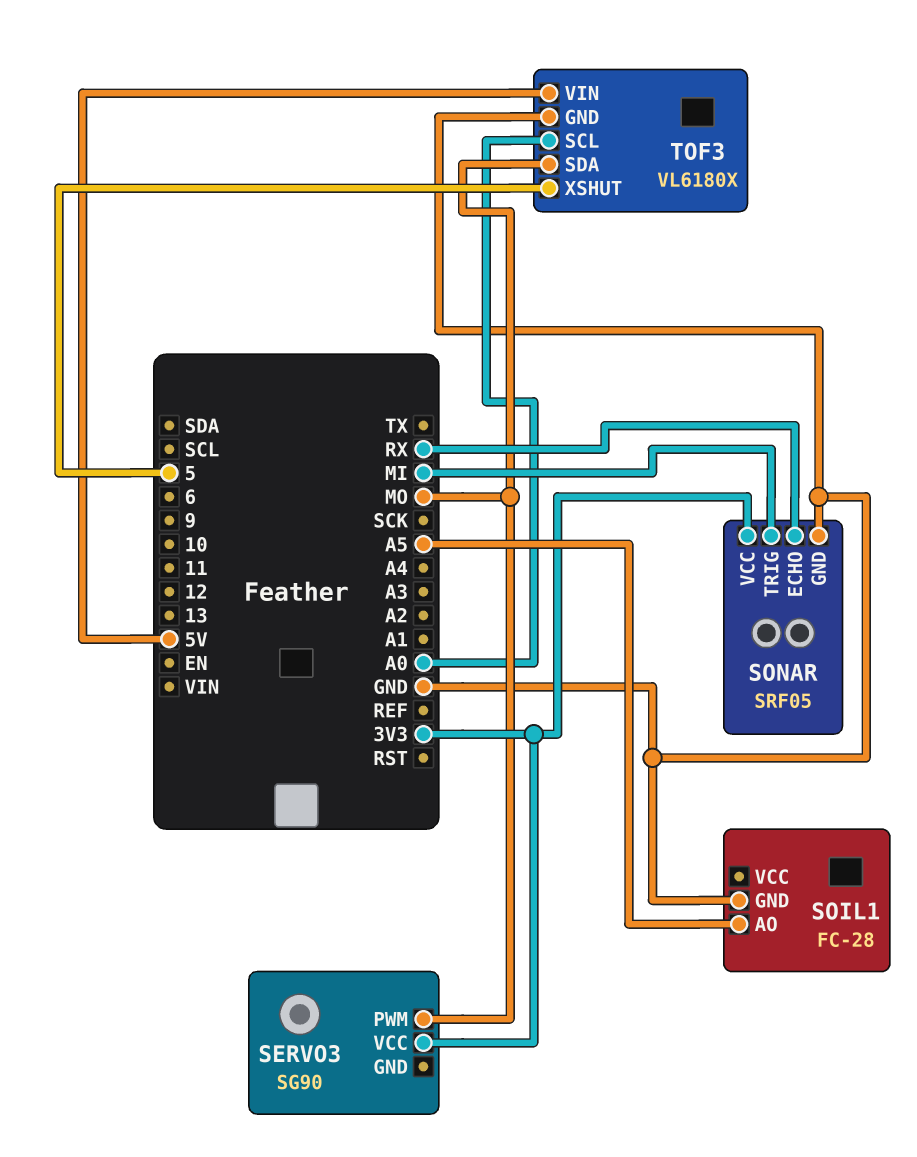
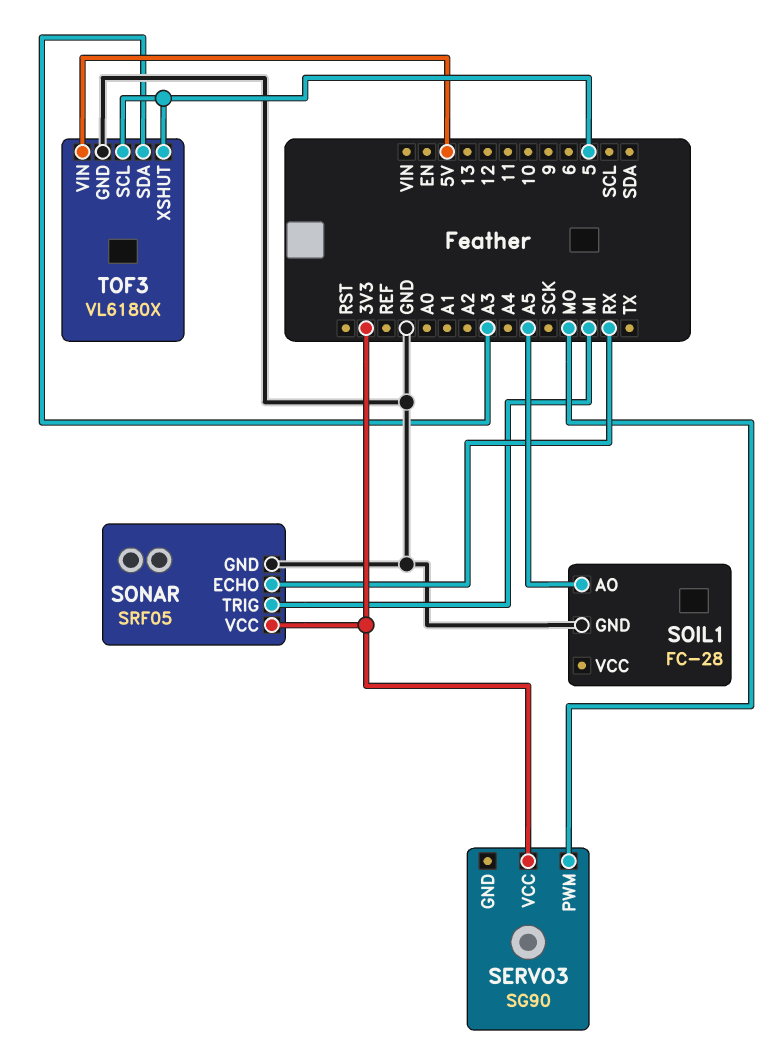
TOF3 pin SCL: A0 -> 5
TOF3 pin SDA: MO -> A3

